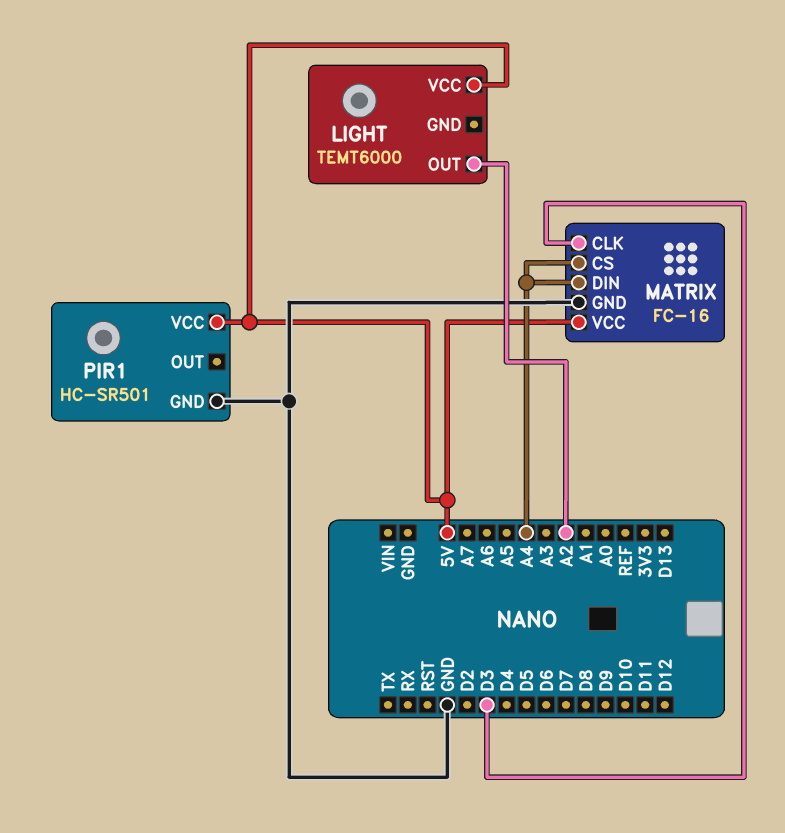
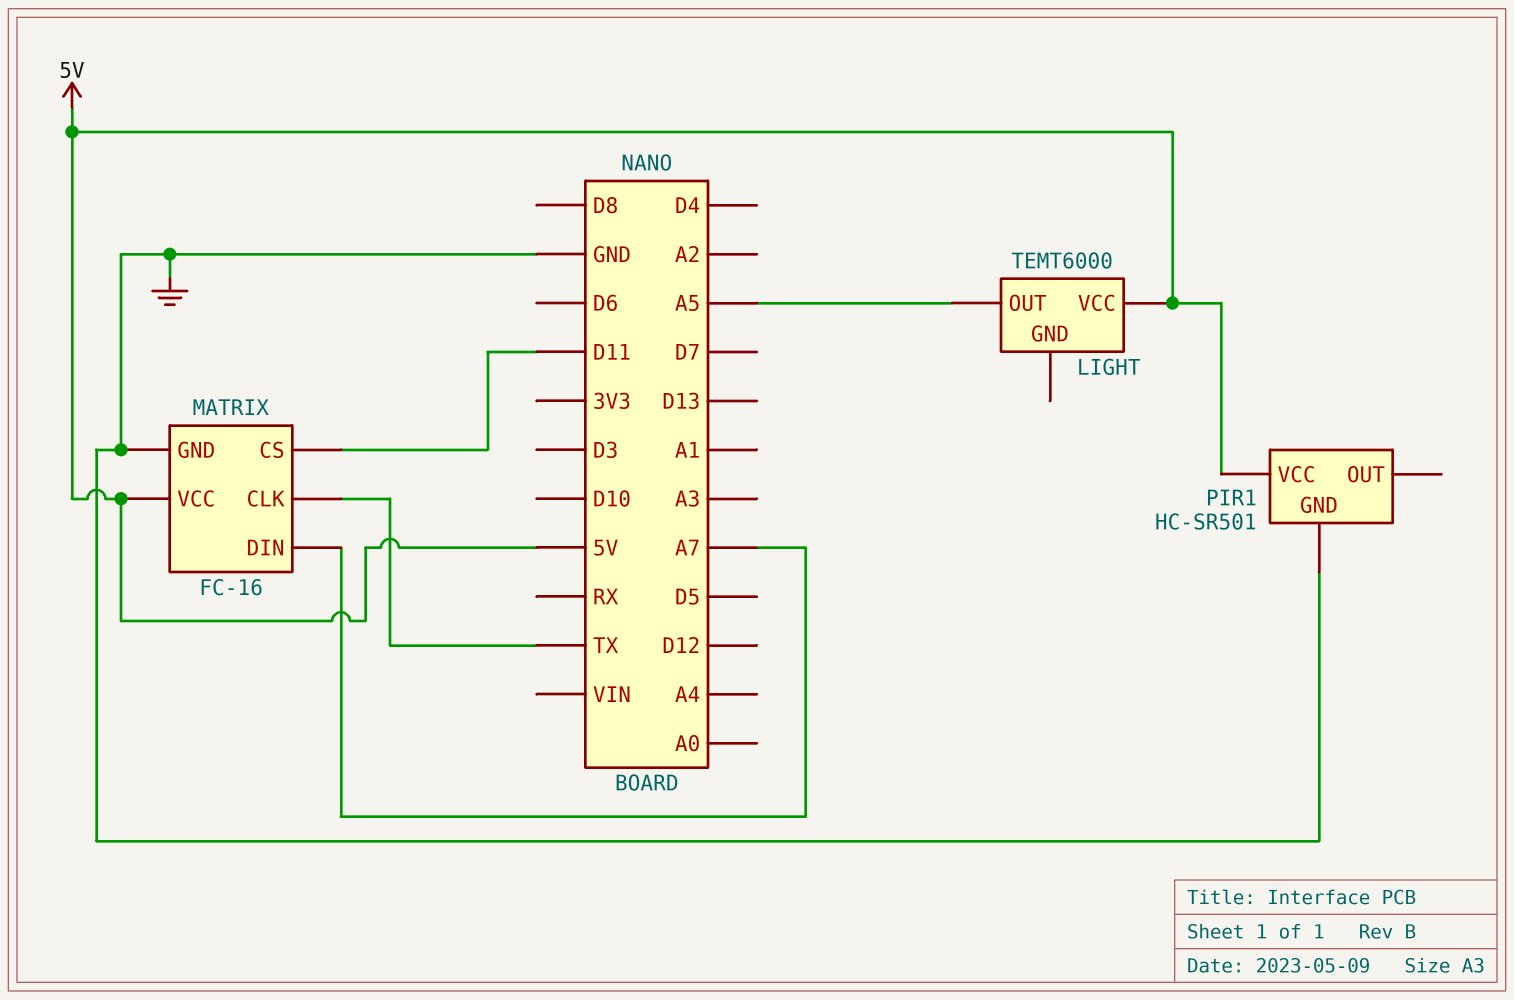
LIGHT pin OUT: A2 -> A5
MATRIX pin CLK: D3 -> TX
MATRIX pin CS: A4 -> D11
MATRIX pin DIN: A4 -> A7

